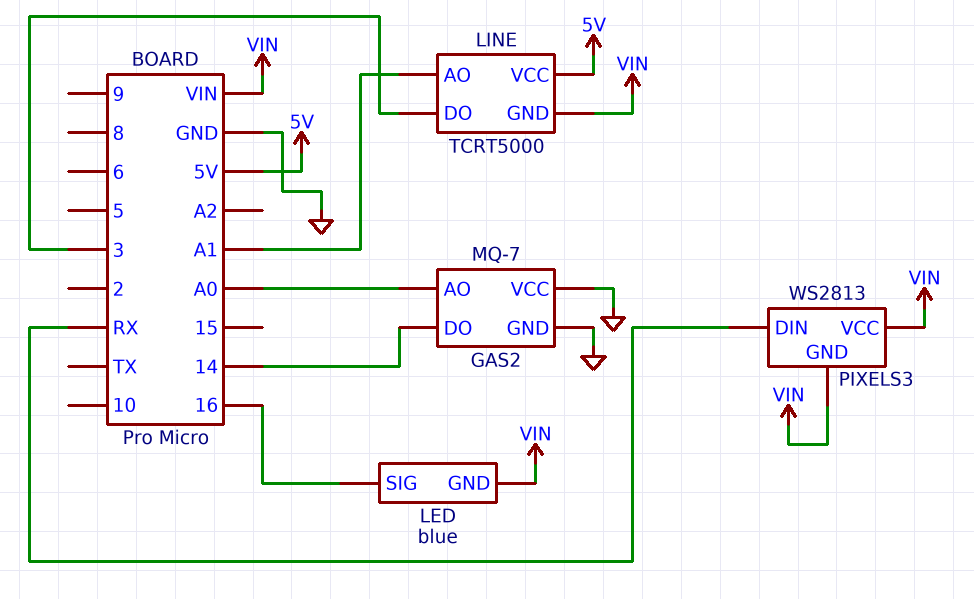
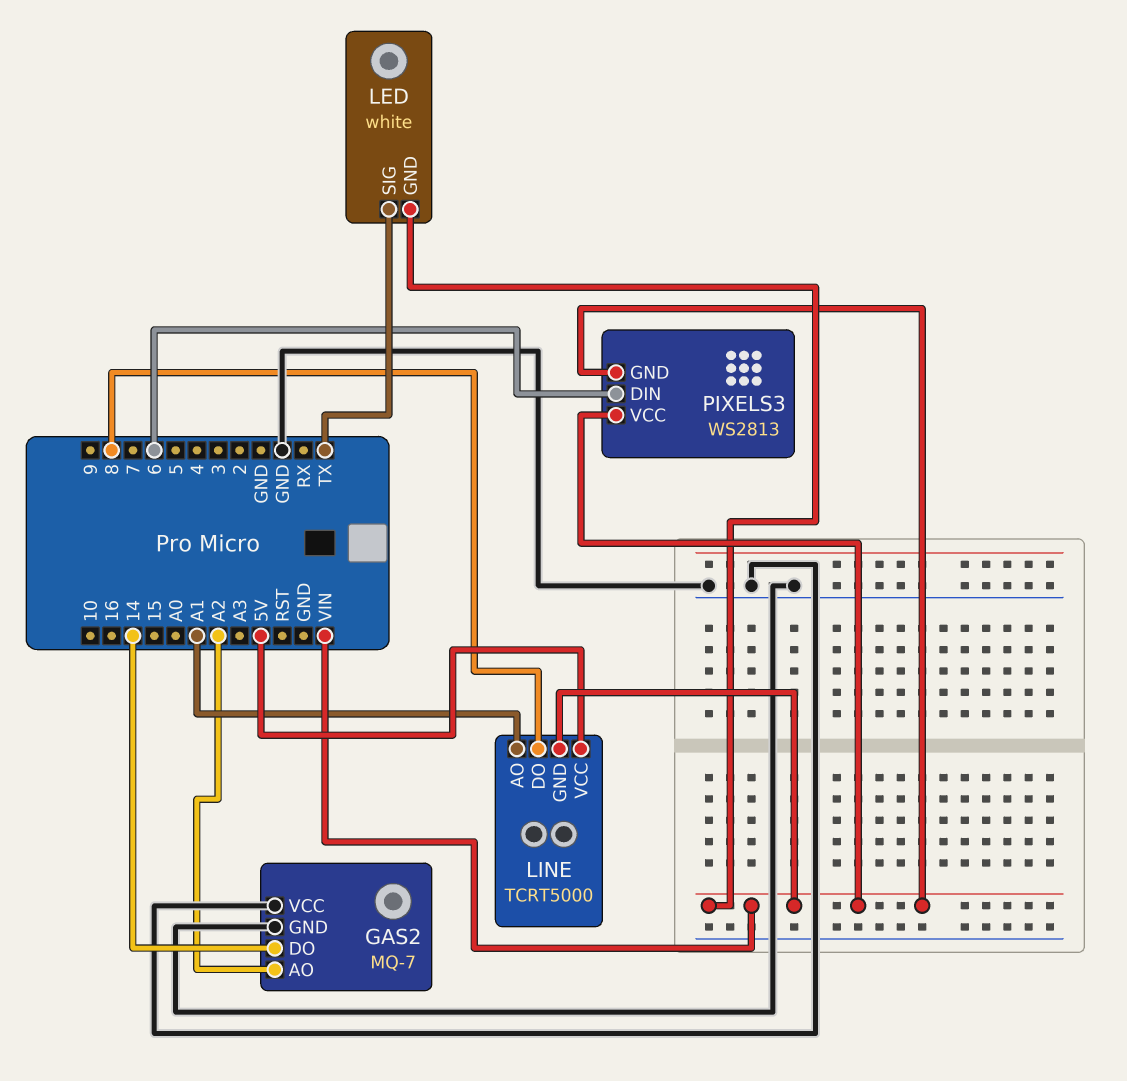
GAS2 pin AO: A0 -> A2
LED: blue -> white
LED pin SIG: 16 -> TX
LINE pin DO: 3 -> 8
PIXELS3 pin DIN: RX -> 6

